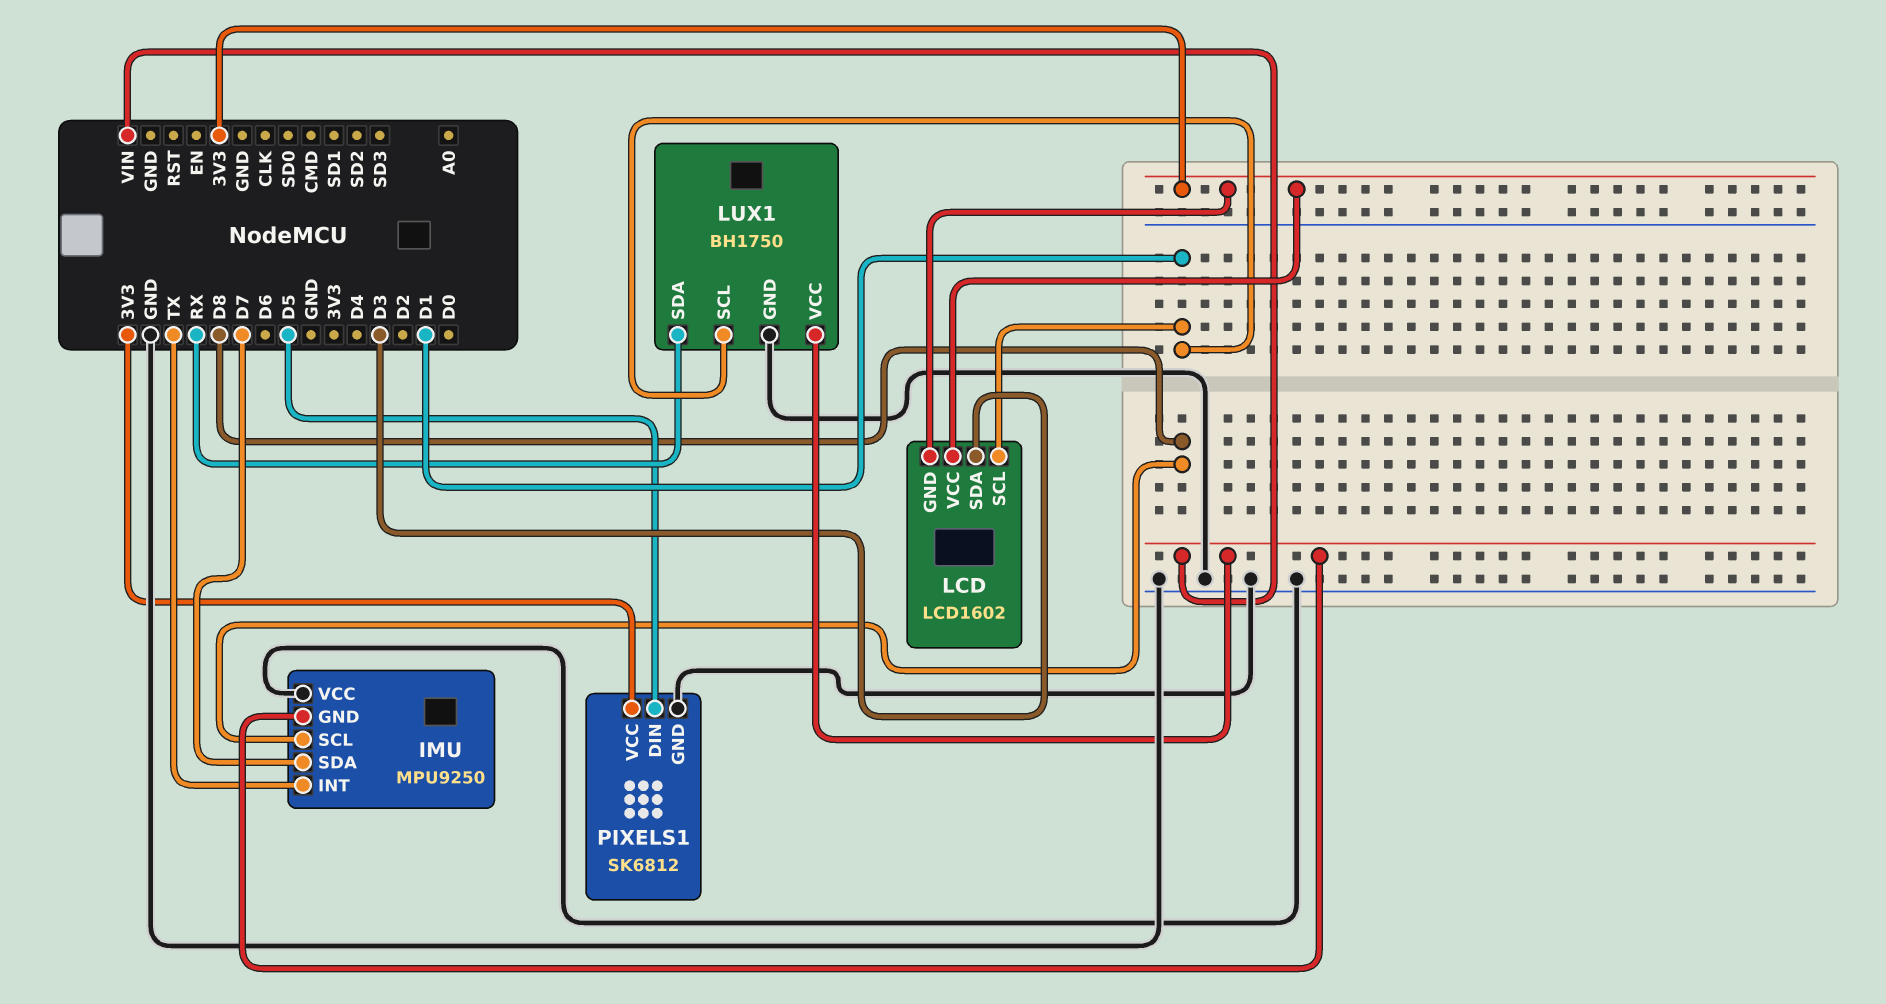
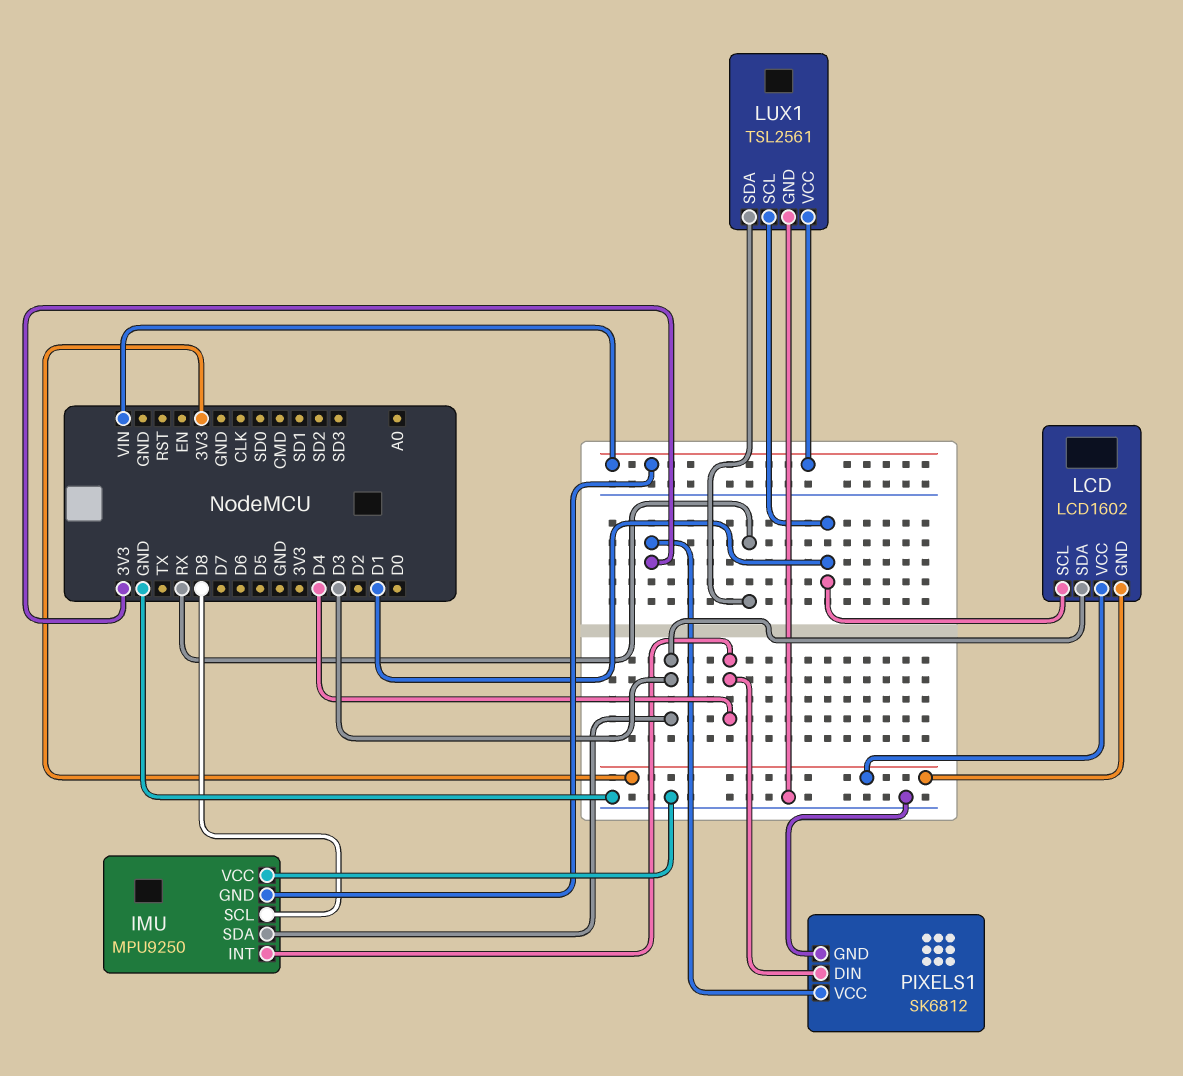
IMU pin INT: TX -> D4
IMU pin SDA: D7 -> D3
LUX1: BH1750 -> TSL2561
PIXELS1 pin DIN: D5 -> D4

